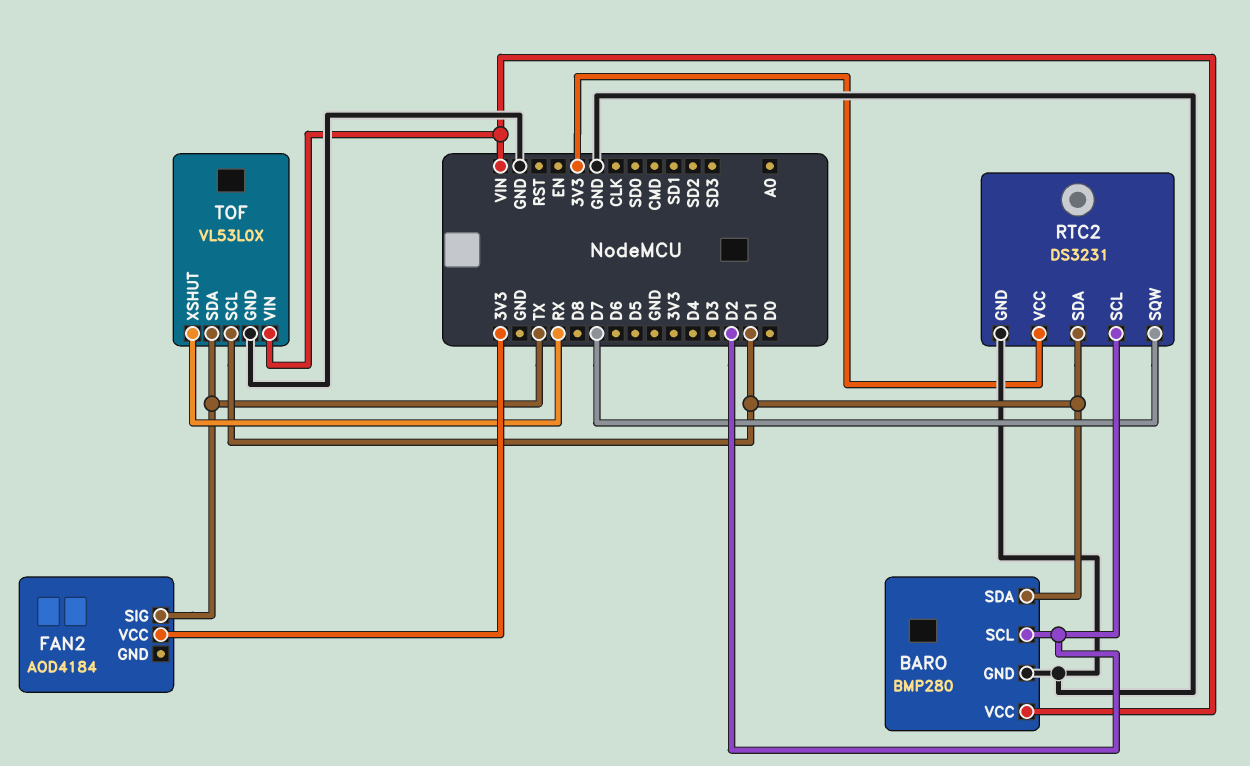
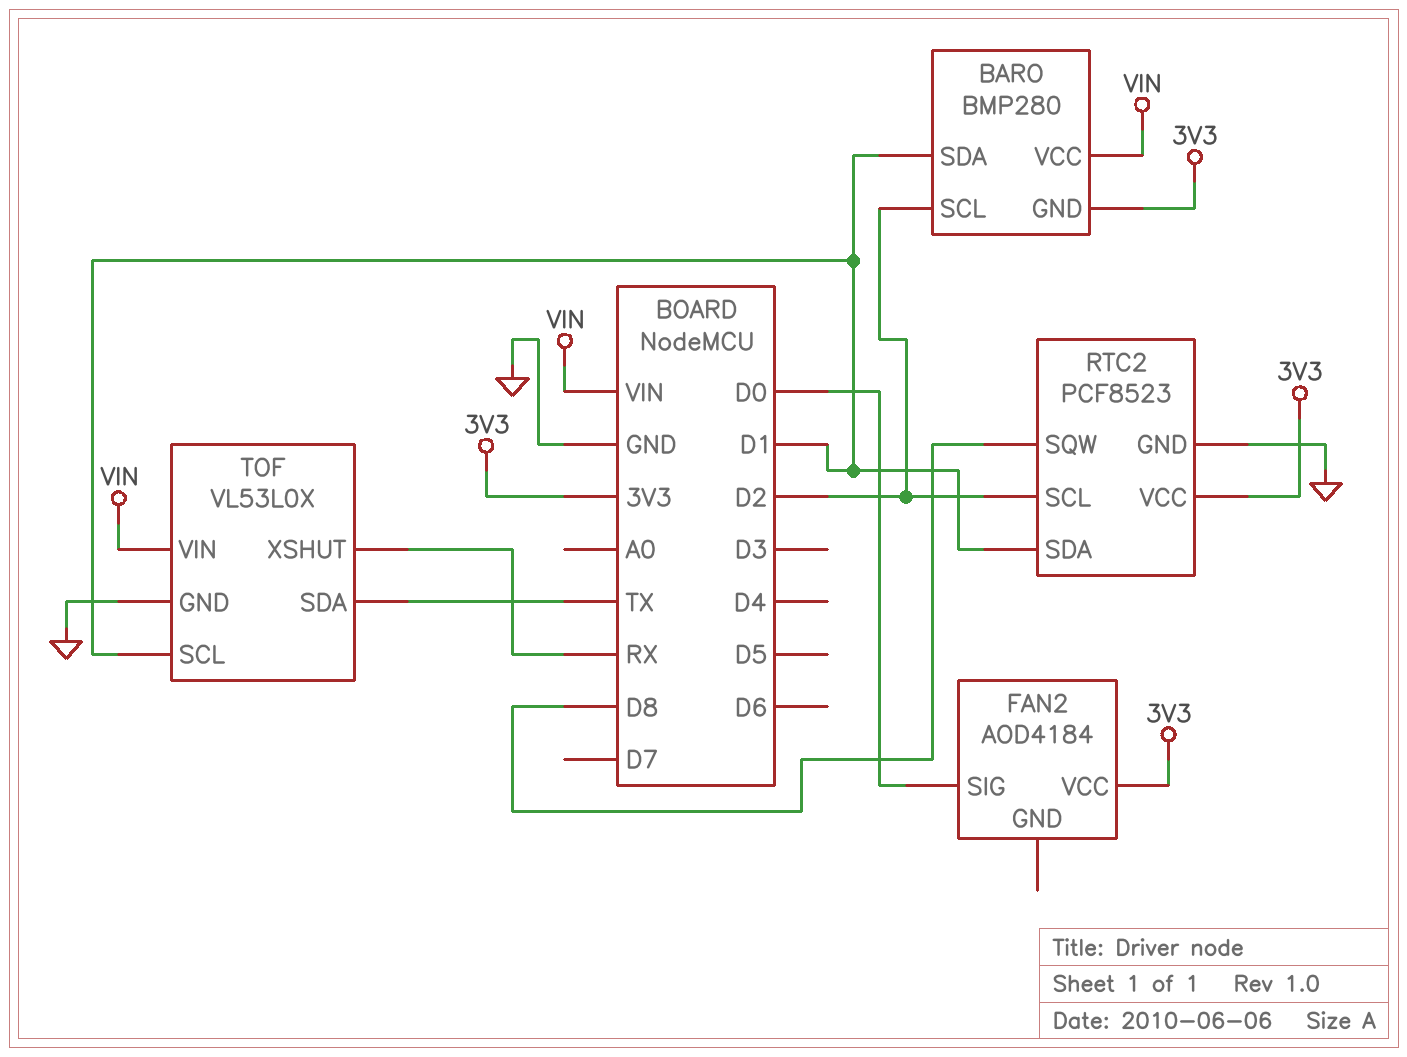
BARO pin GND: GND -> 3V3
FAN2 pin SIG: TX -> D0
RTC2: DS3231 -> PCF8523
RTC2 pin SQW: D7 -> D8

